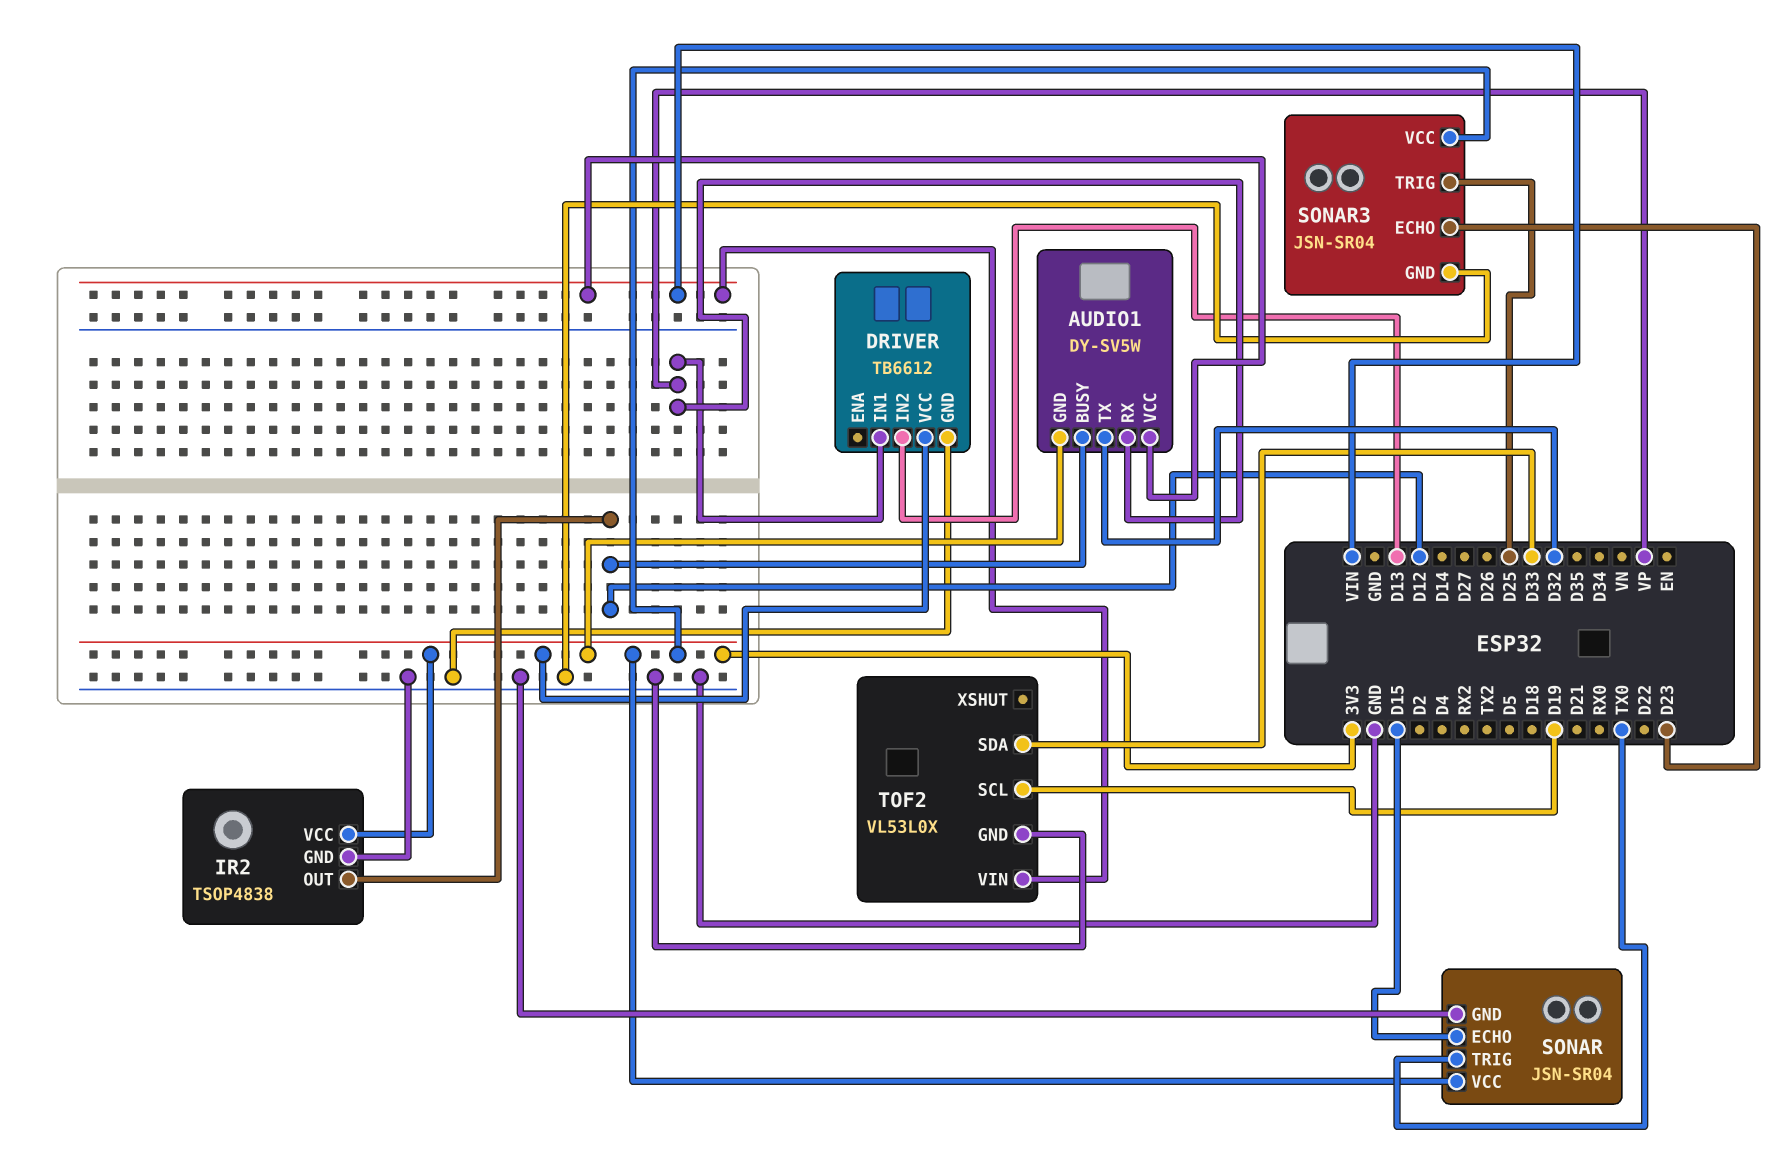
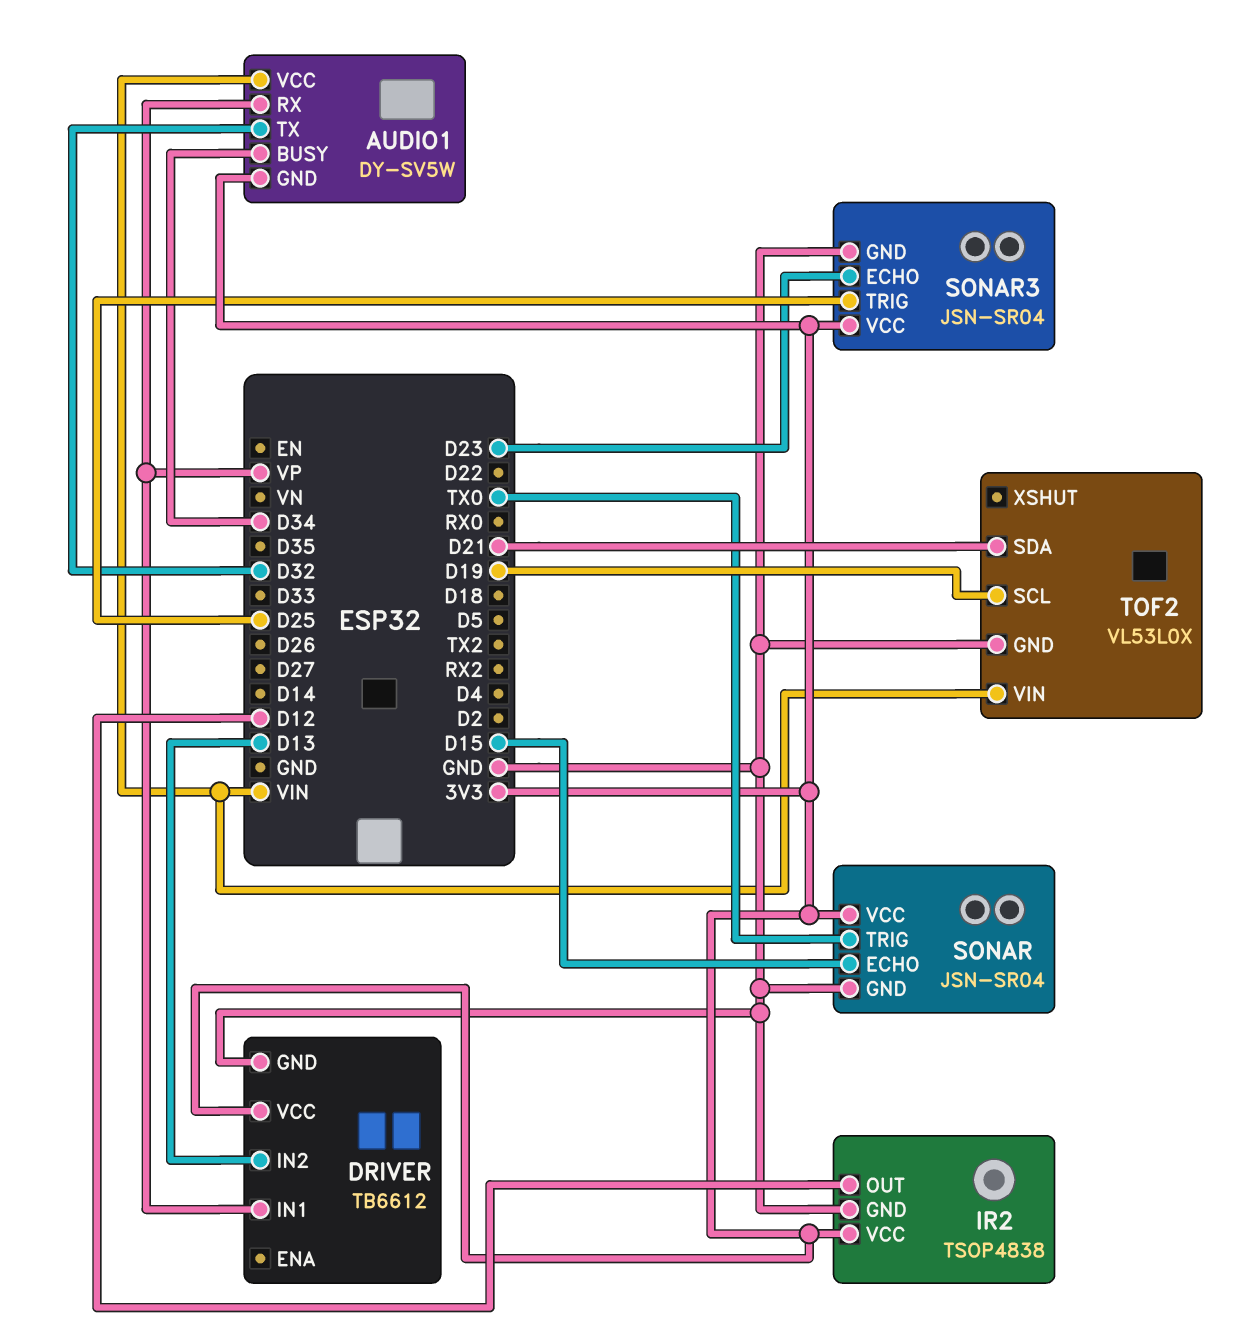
AUDIO1 pin BUSY: D12 -> D34
TOF2 pin SDA: D33 -> D21

